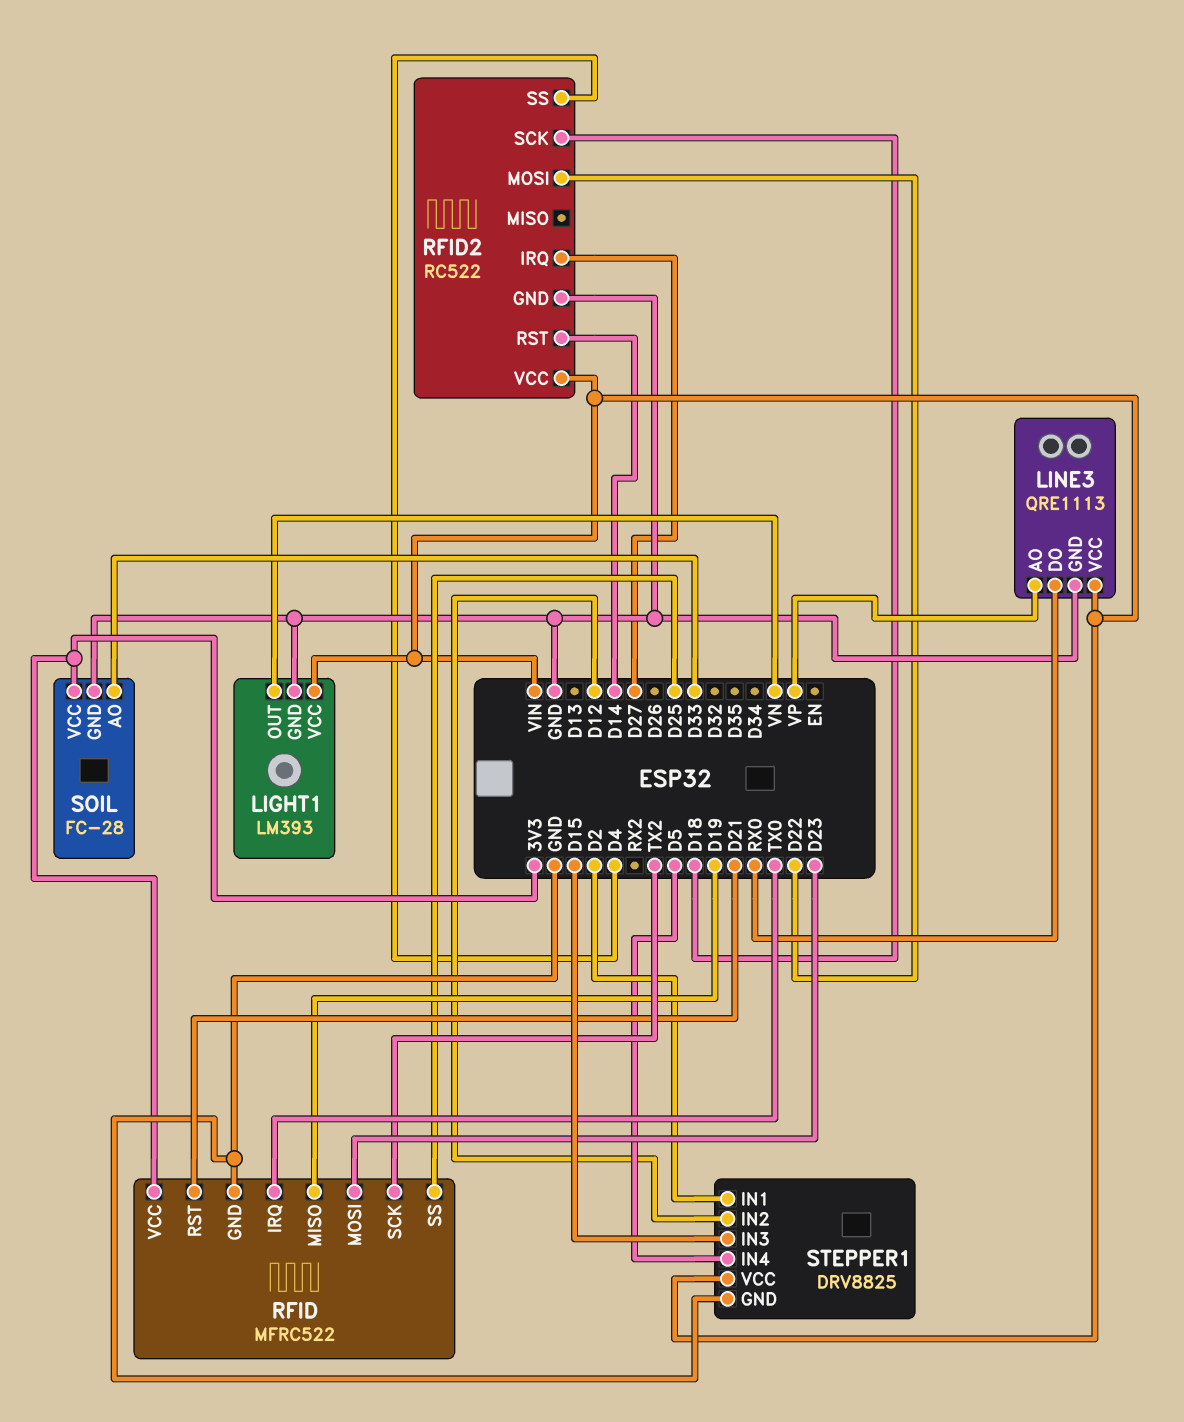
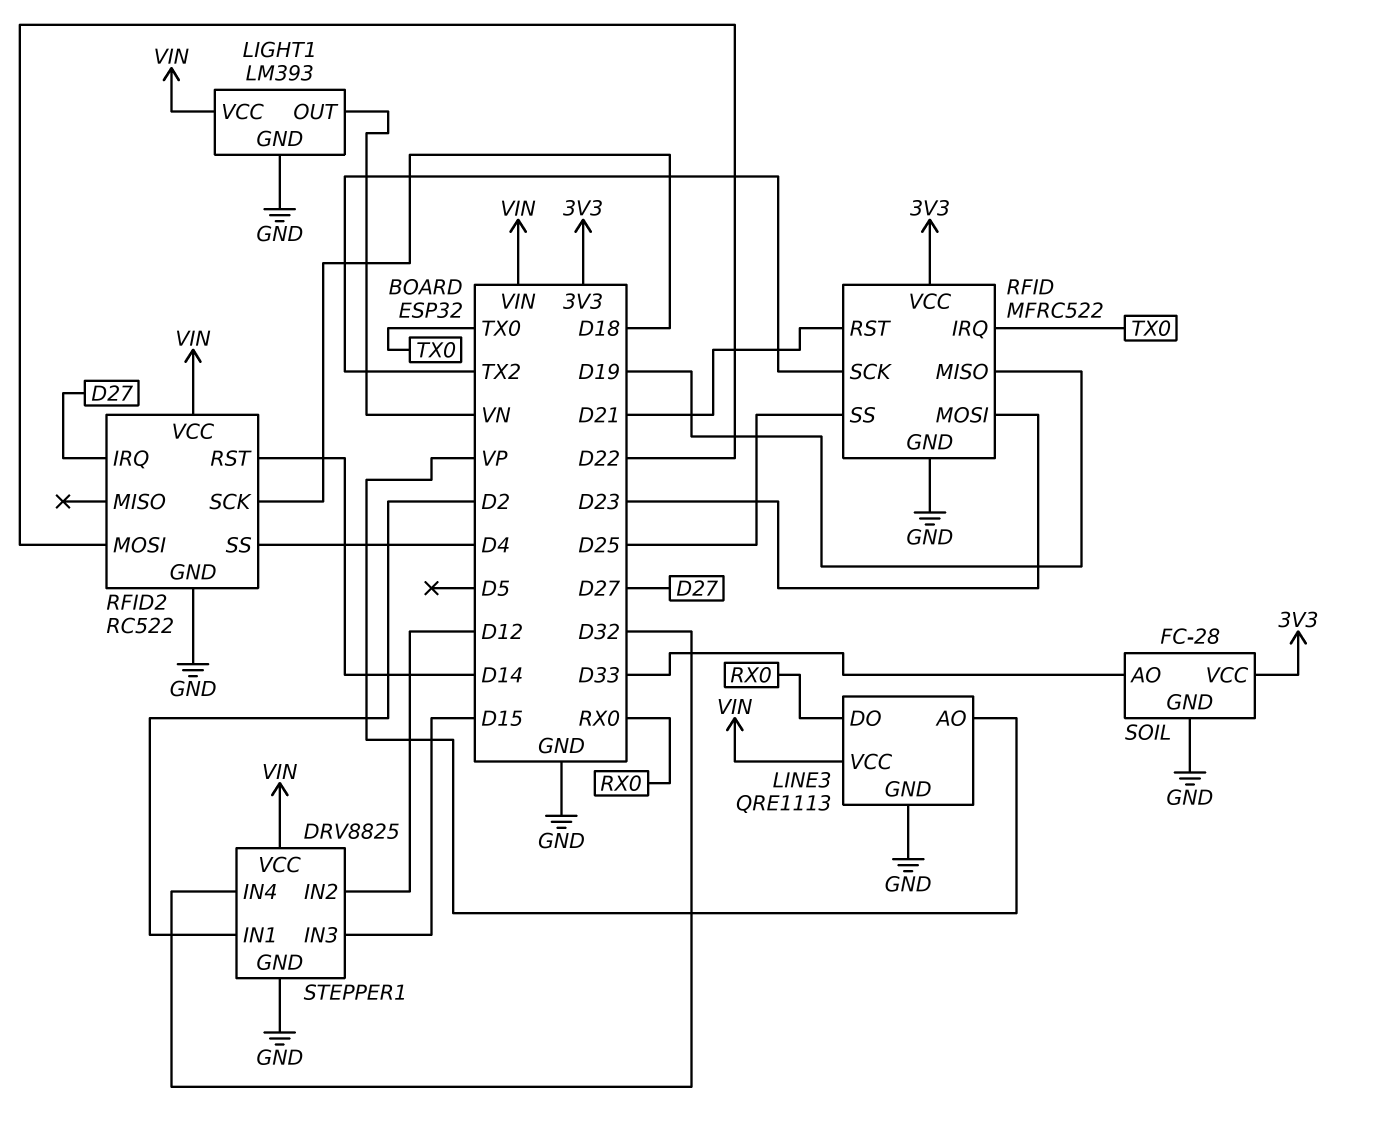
STEPPER1 pin IN4: D5 -> D32

